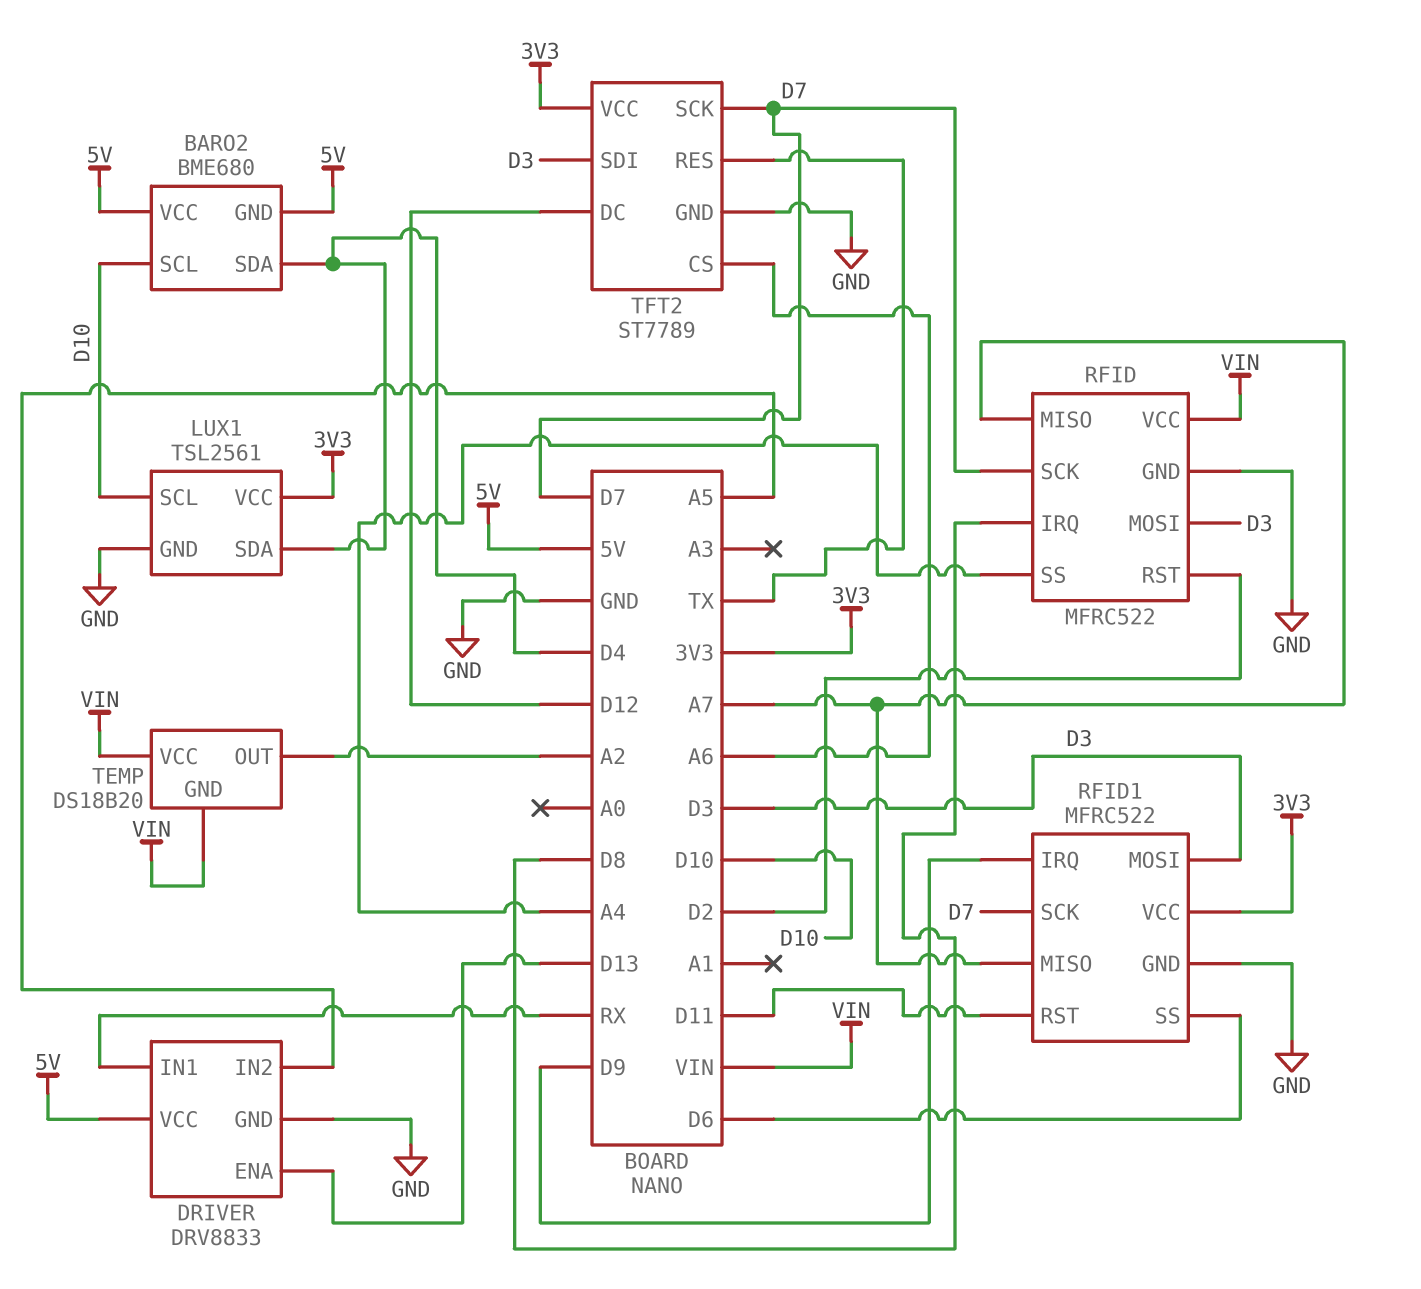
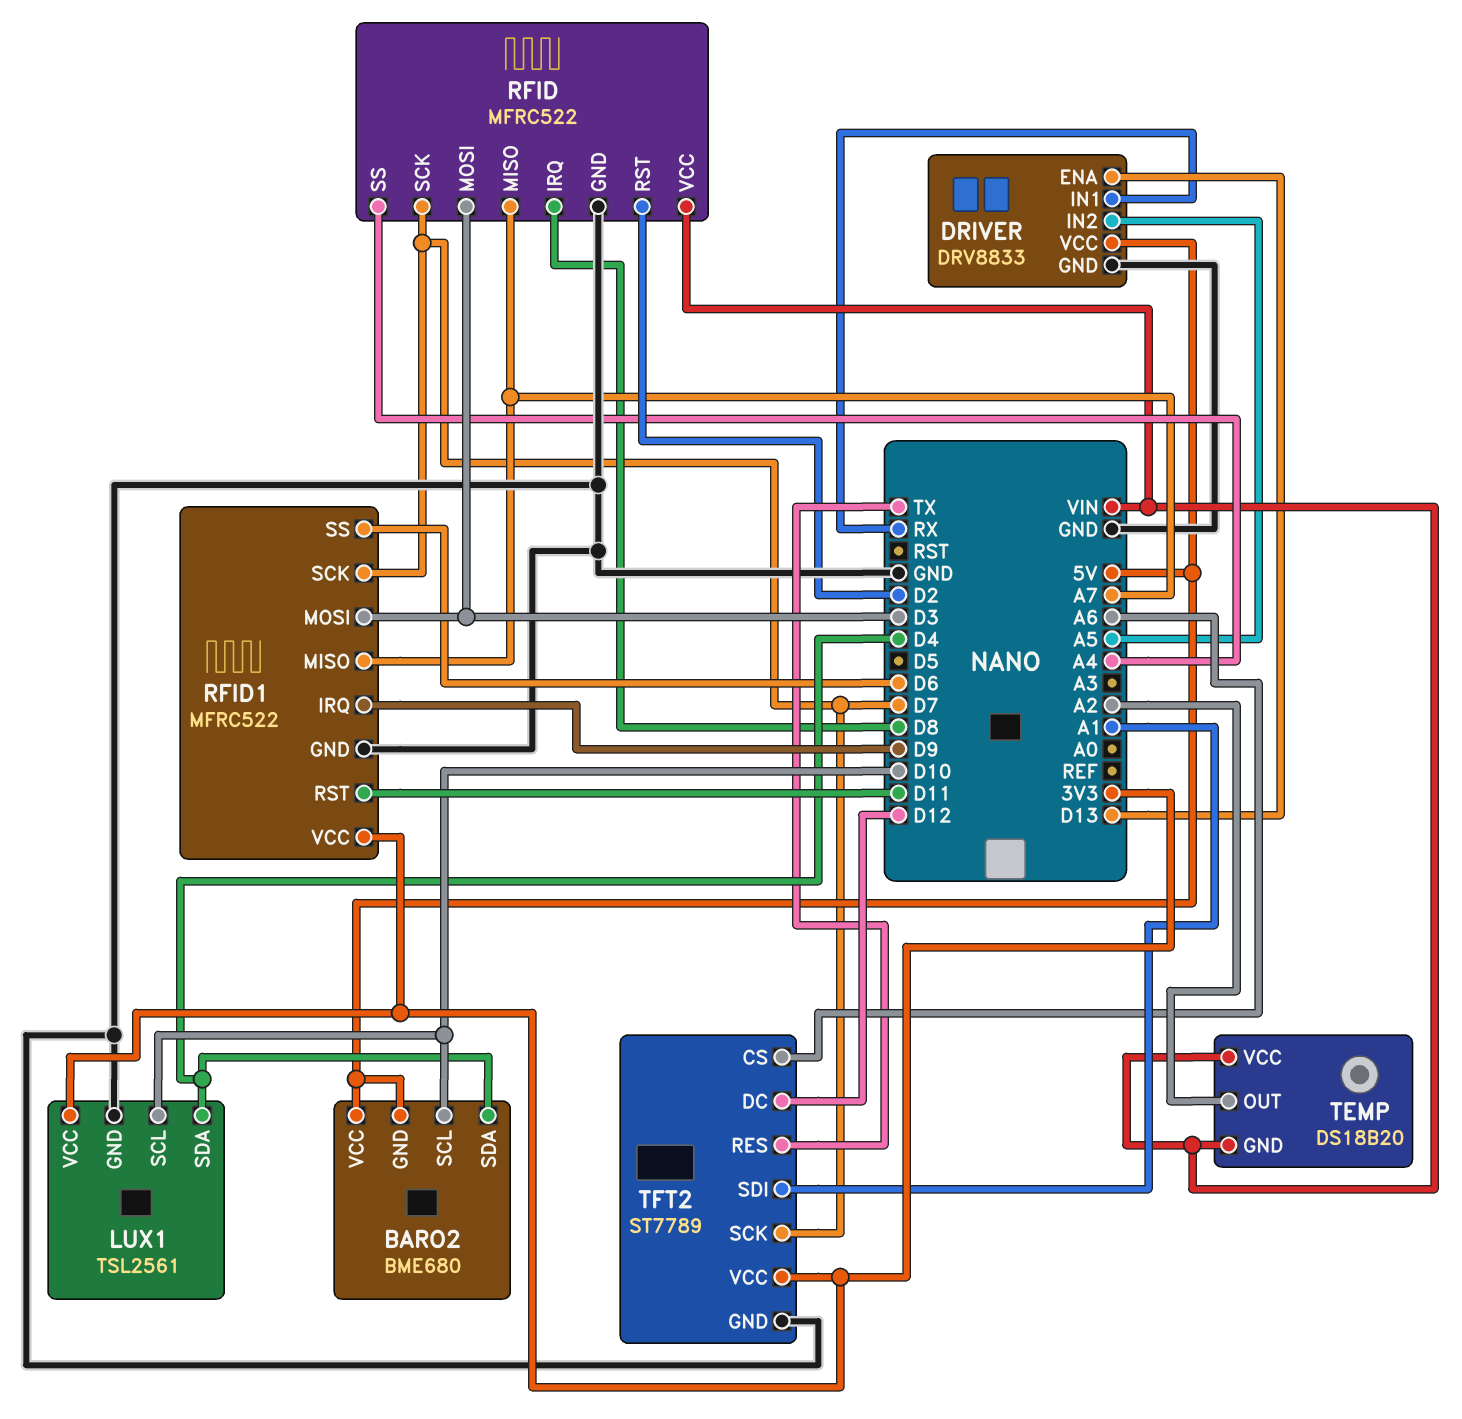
TFT2 pin SDI: D3 -> A1

